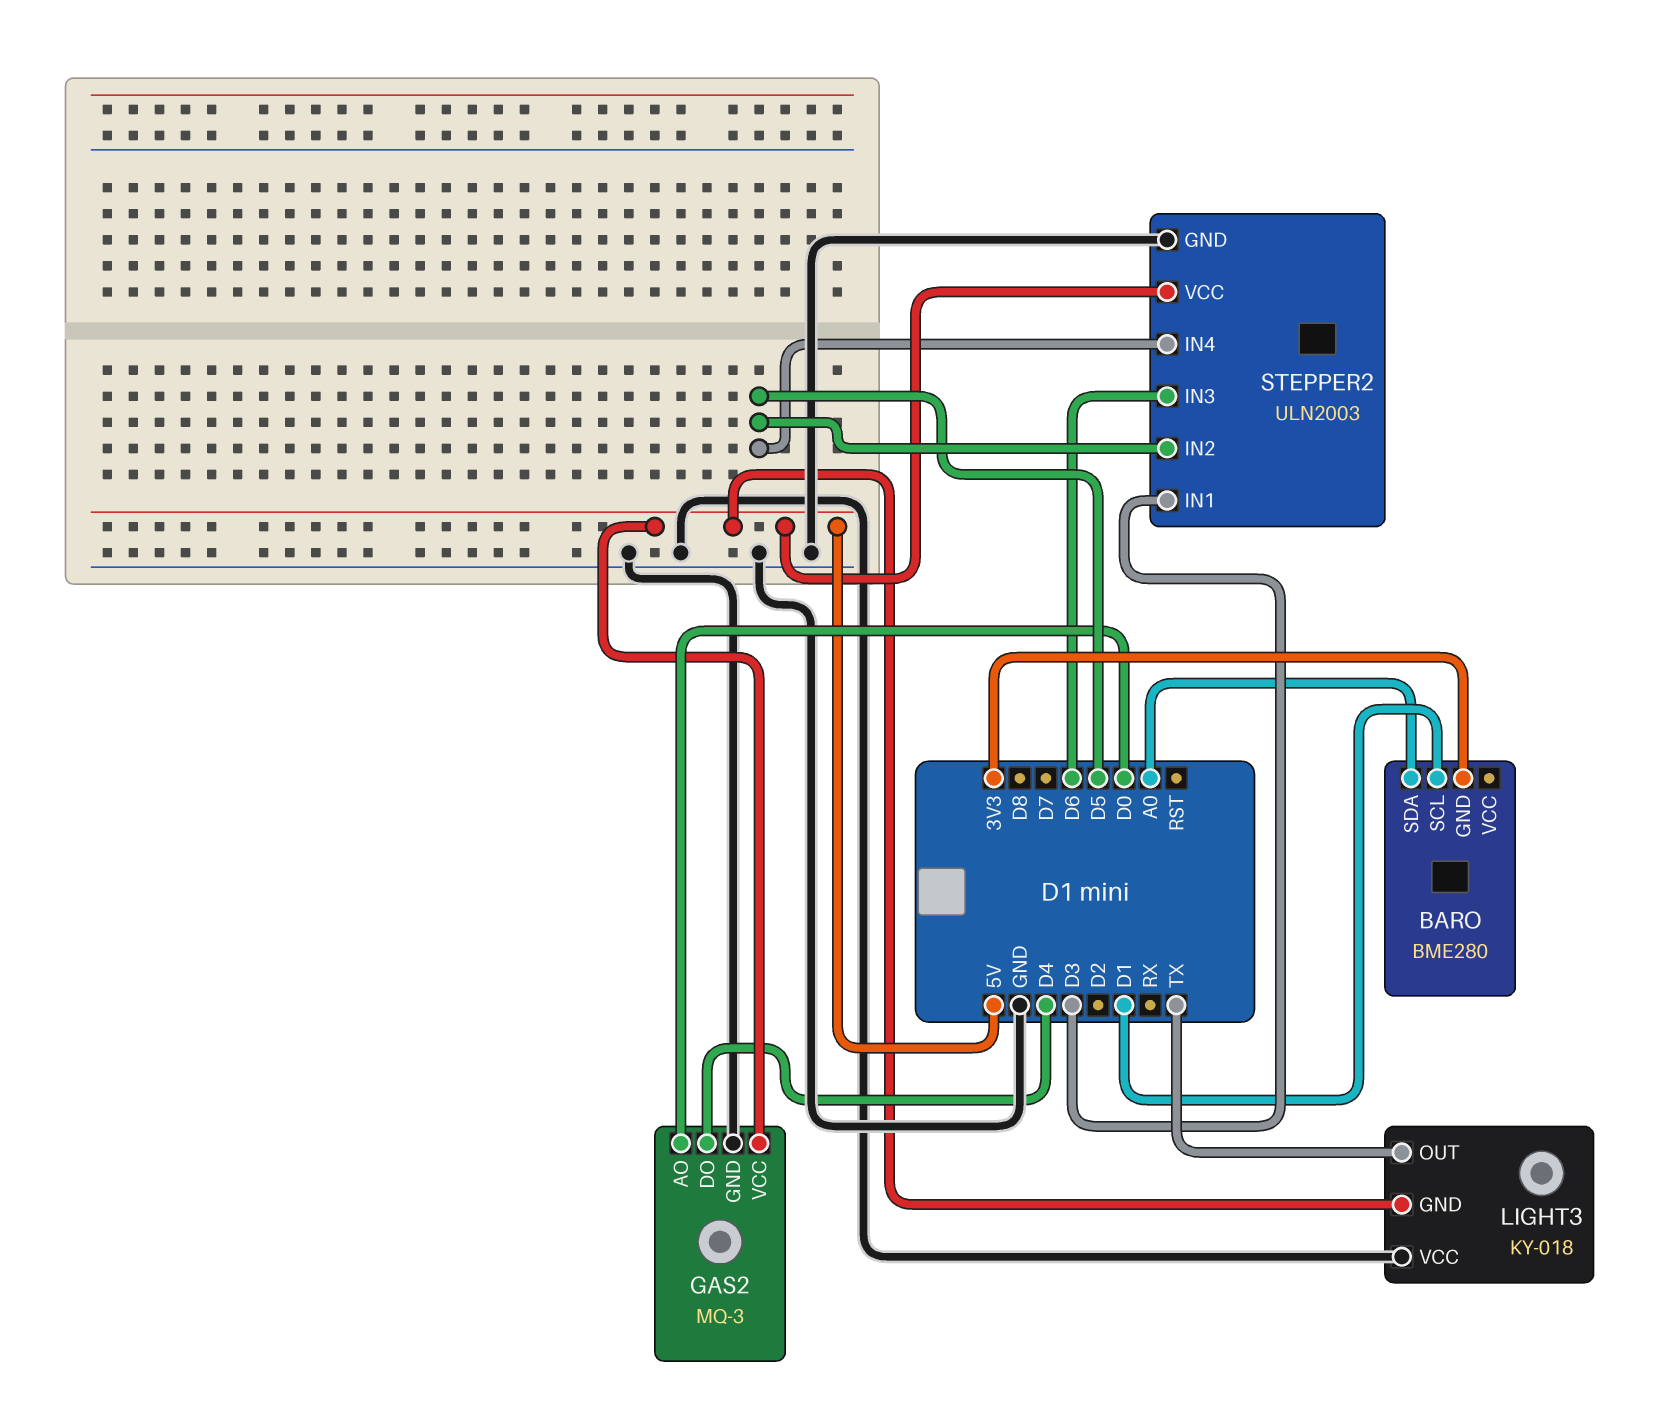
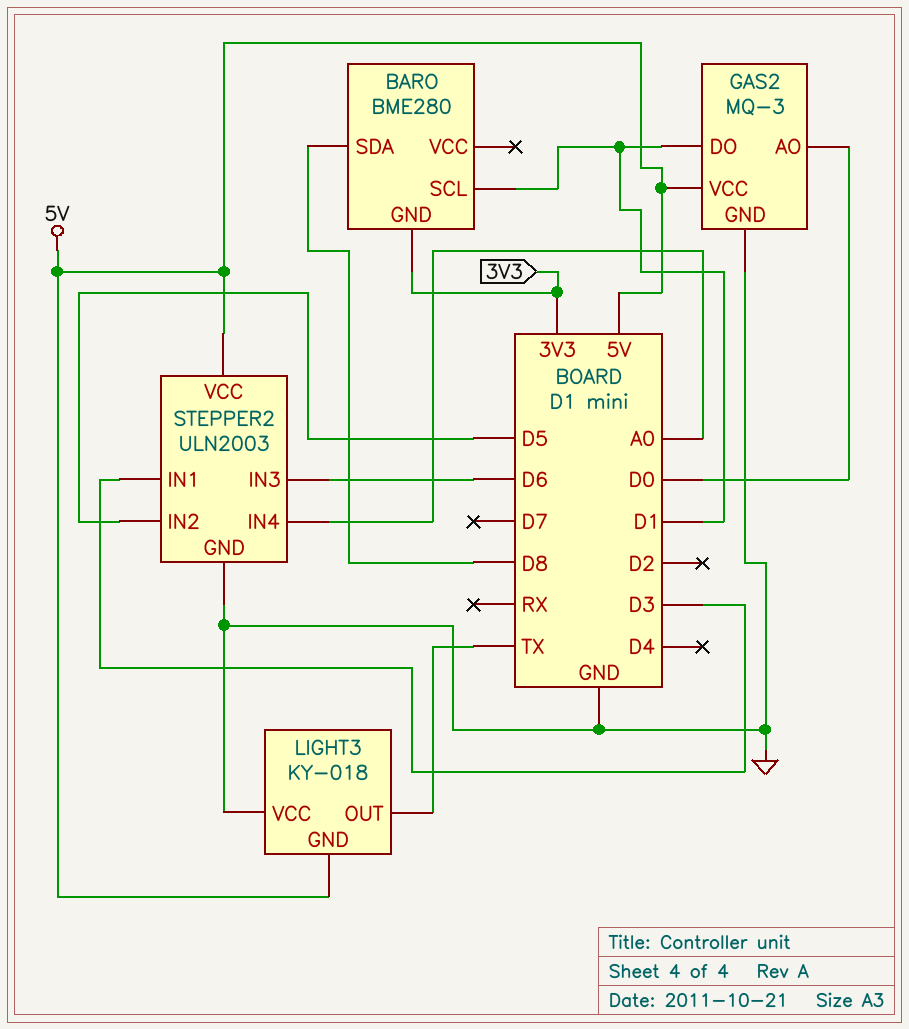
BARO pin SDA: A0 -> D8
GAS2 pin DO: D4 -> D1
STEPPER2 pin IN4: D5 -> A0

